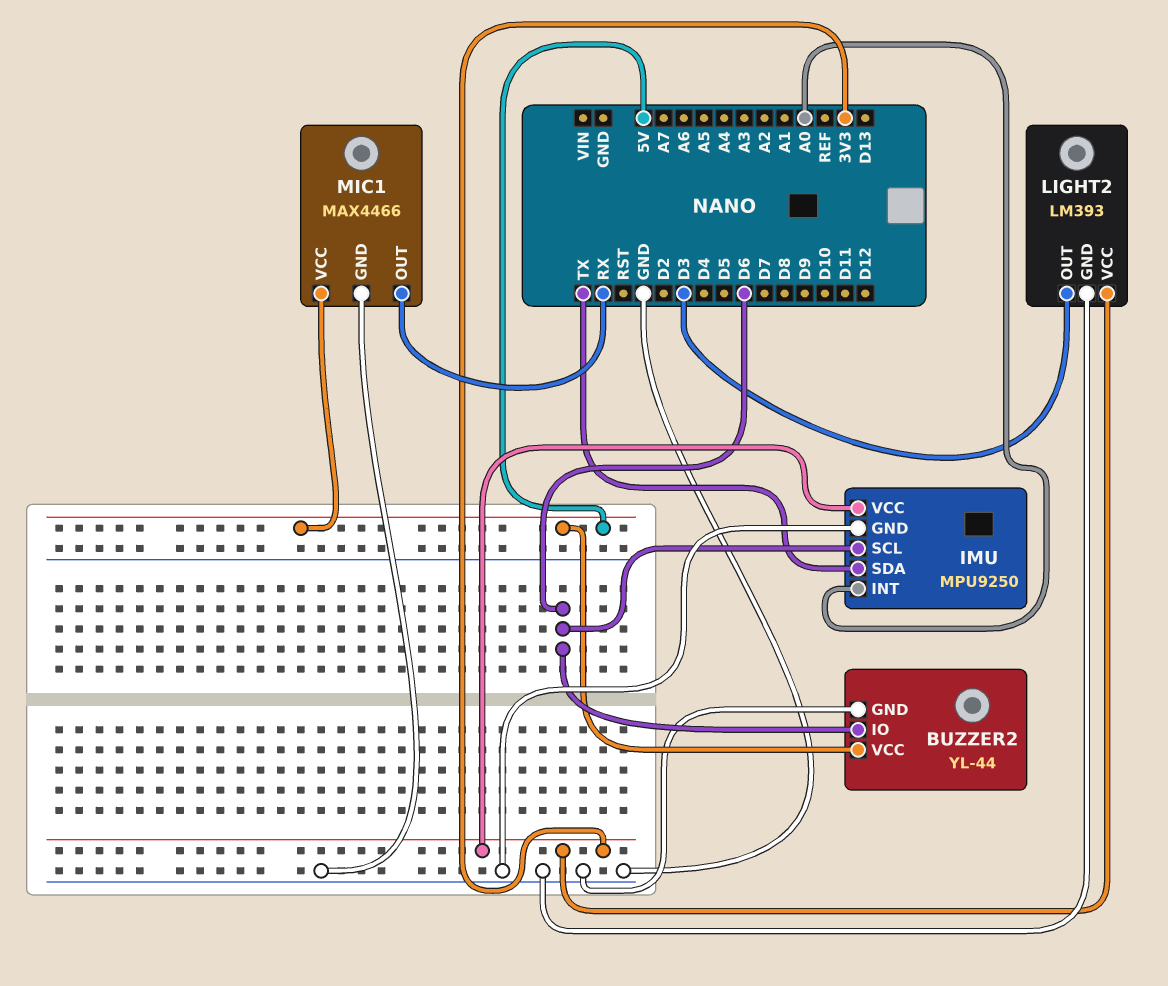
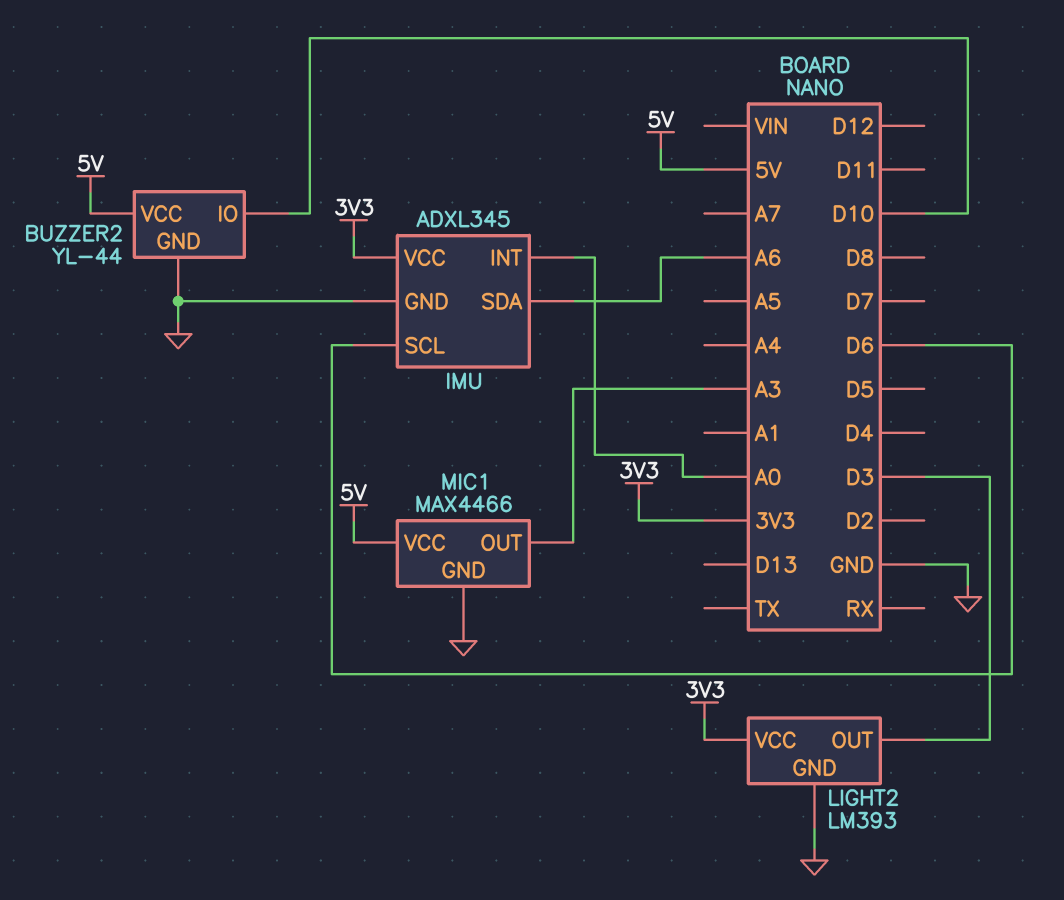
BUZZER2 pin IO: D6 -> D10
IMU: MPU9250 -> ADXL345
IMU pin SDA: TX -> A6
MIC1 pin OUT: RX -> A3

